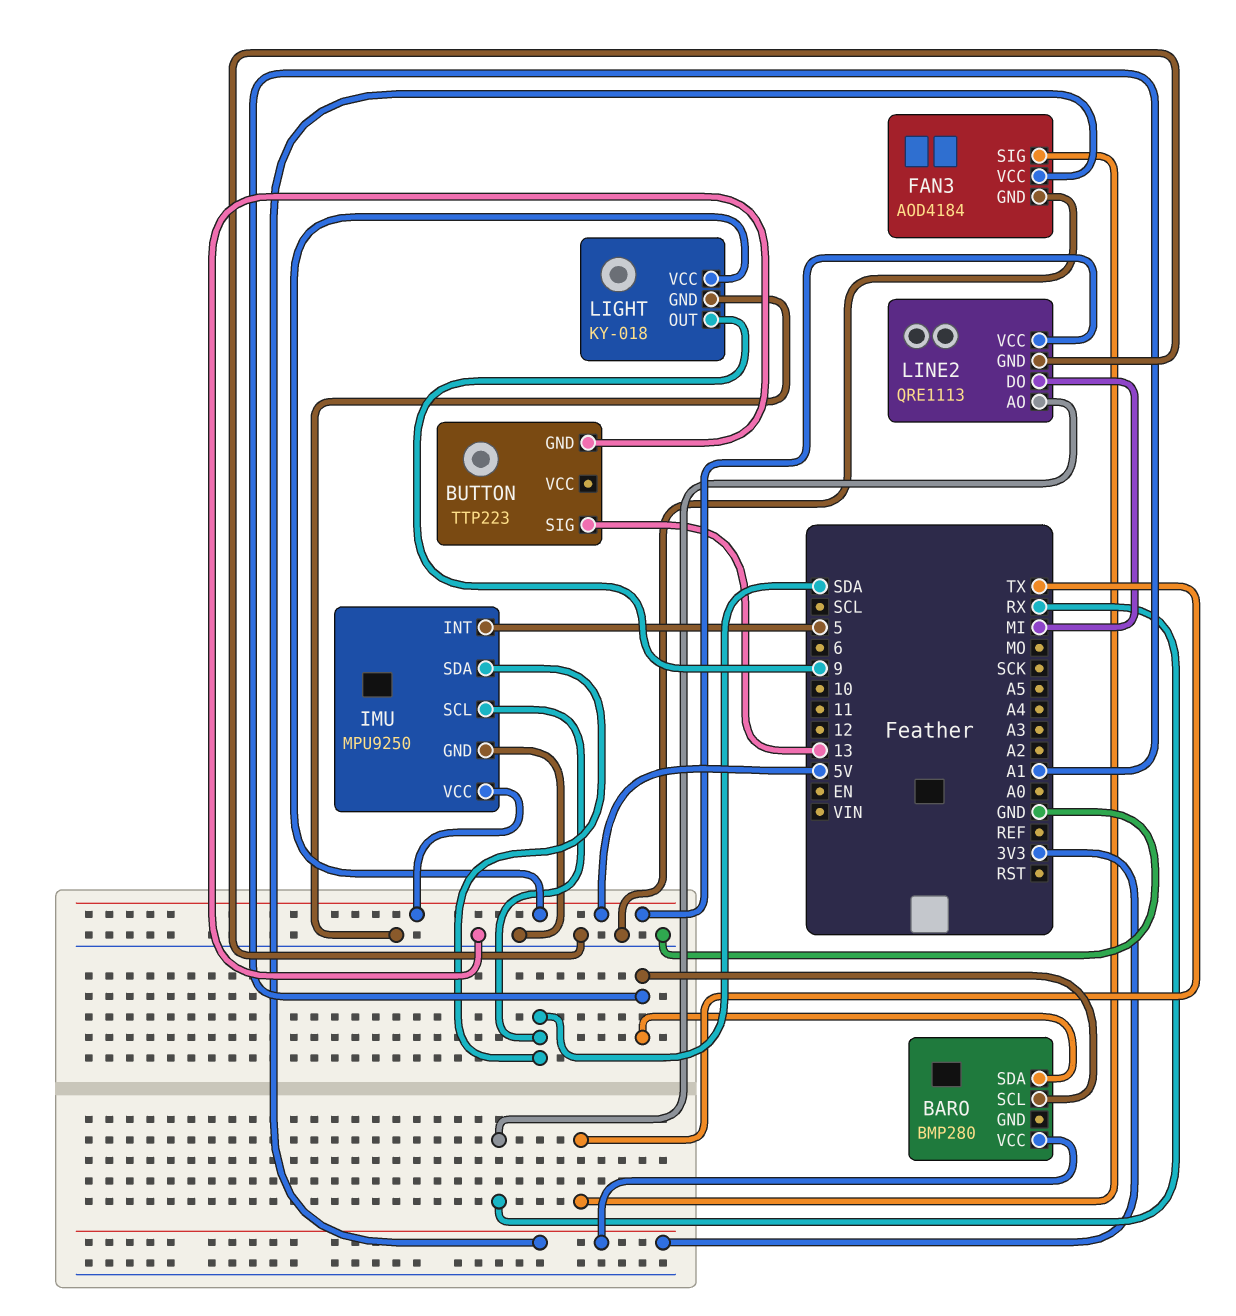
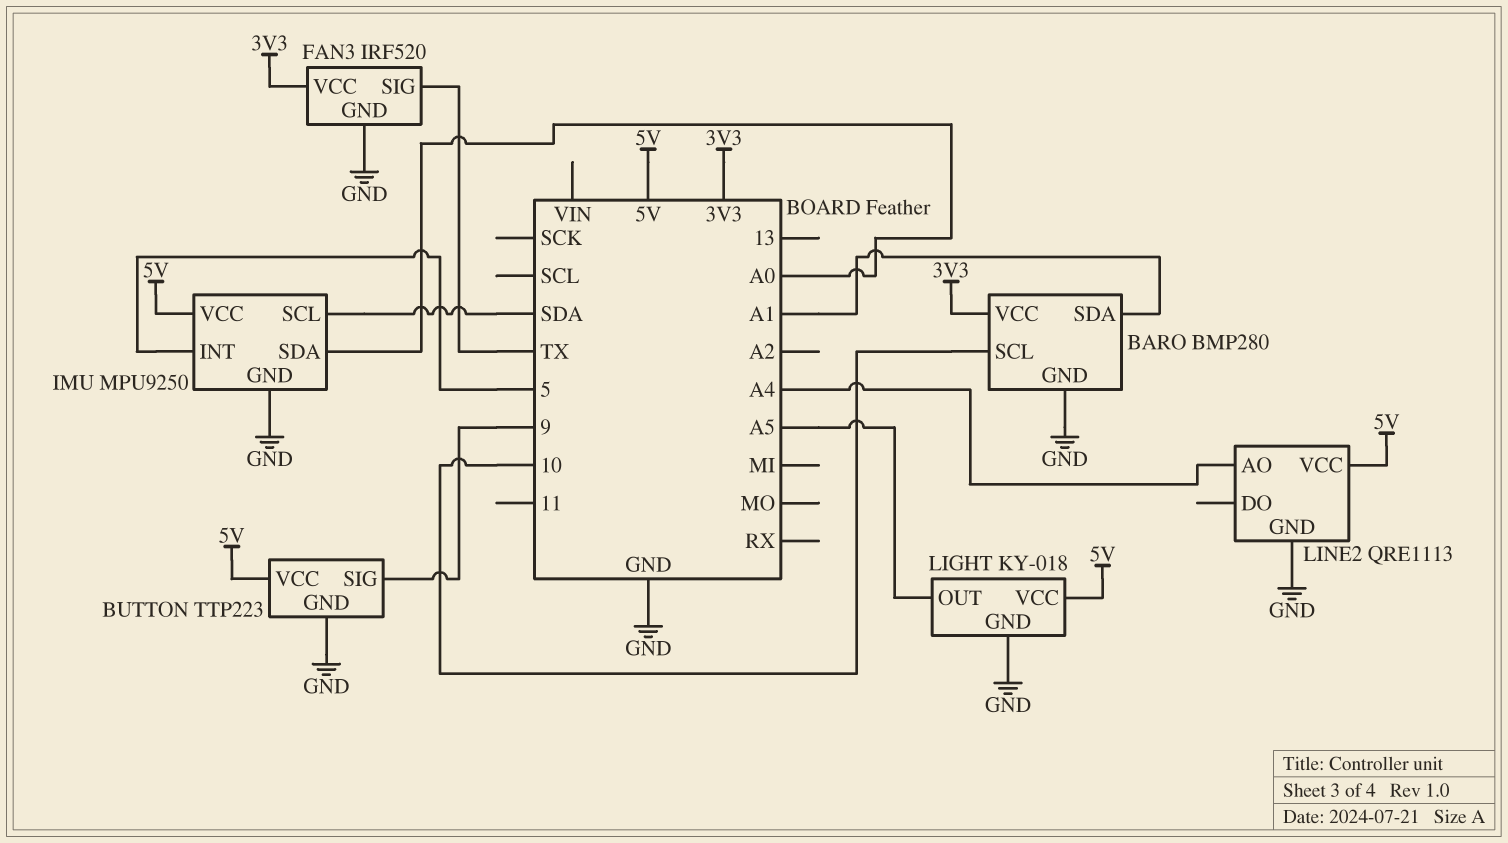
BARO pin GND: none -> GND
BARO pin SCL: A1 -> 10
BUTTON pin SIG: 13 -> 9
BUTTON pin VCC: none -> 5V
FAN3: AOD4184 -> IRF520
IMU pin SDA: SDA -> A0
LIGHT pin OUT: 9 -> A5
LINE2 pin AO: RX -> A4
LINE2 pin DO: MI -> none

